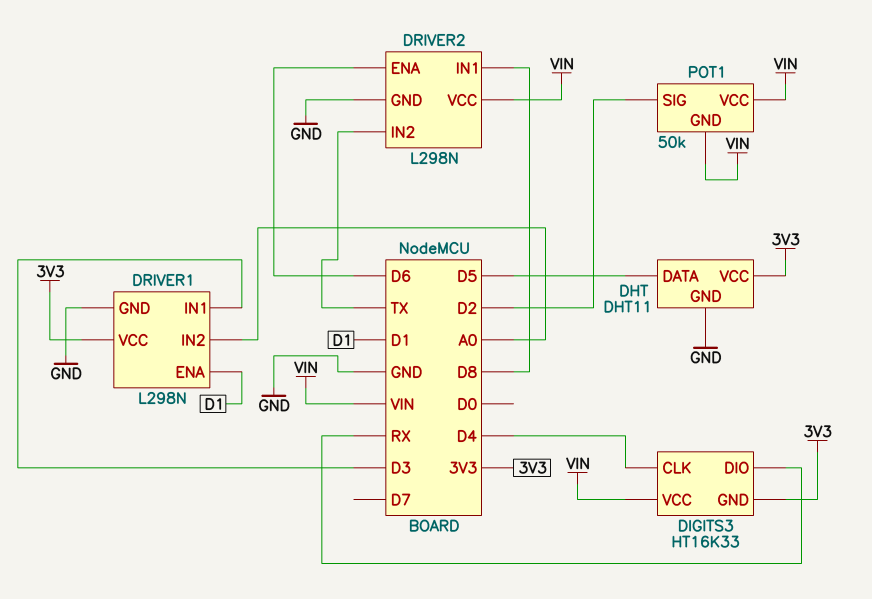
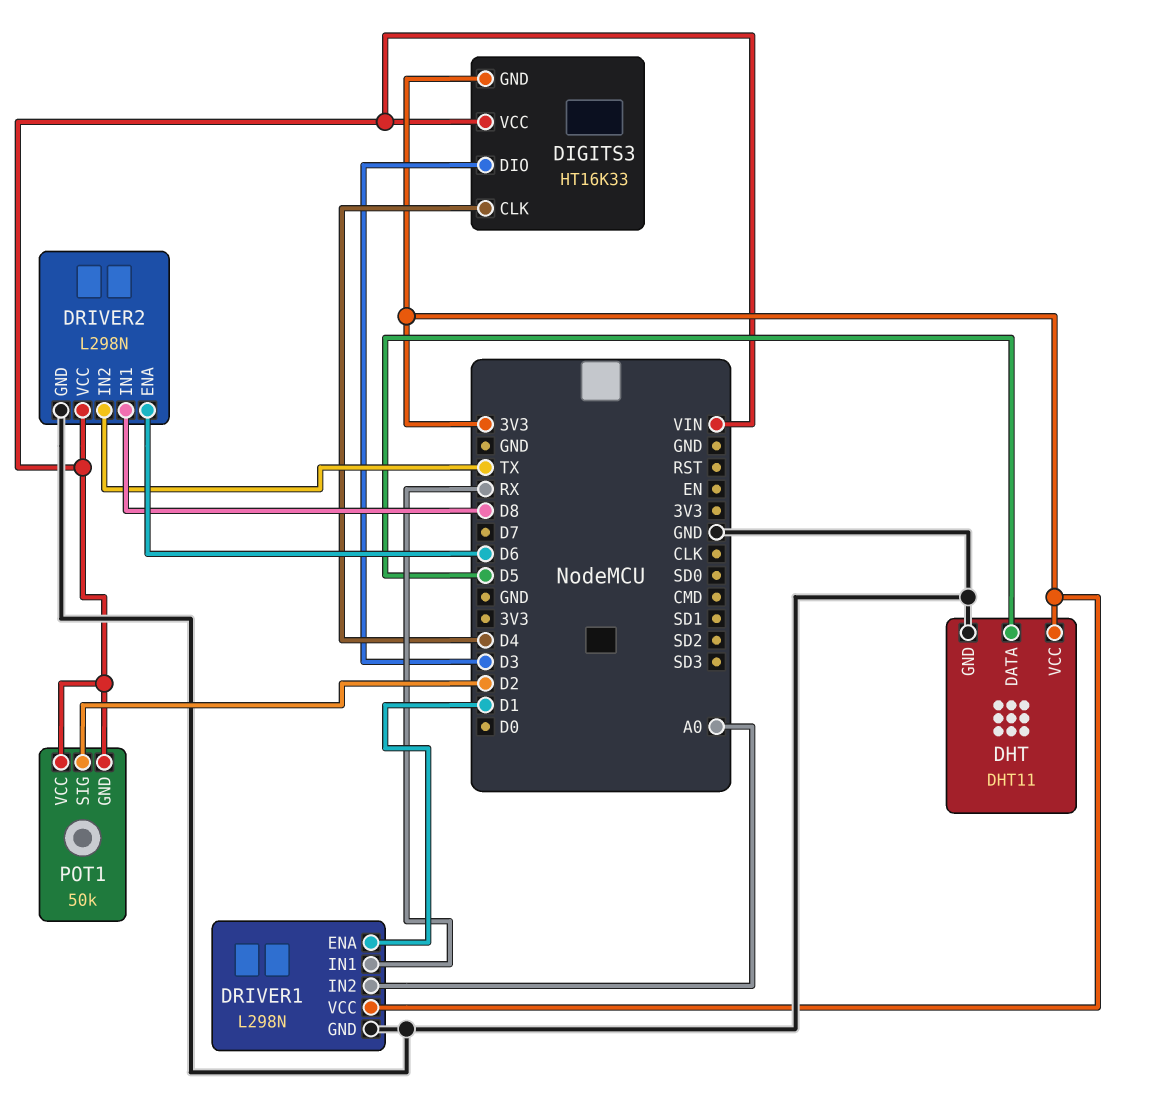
DIGITS3 pin DIO: RX -> D3
DRIVER1 pin IN1: D3 -> RX

